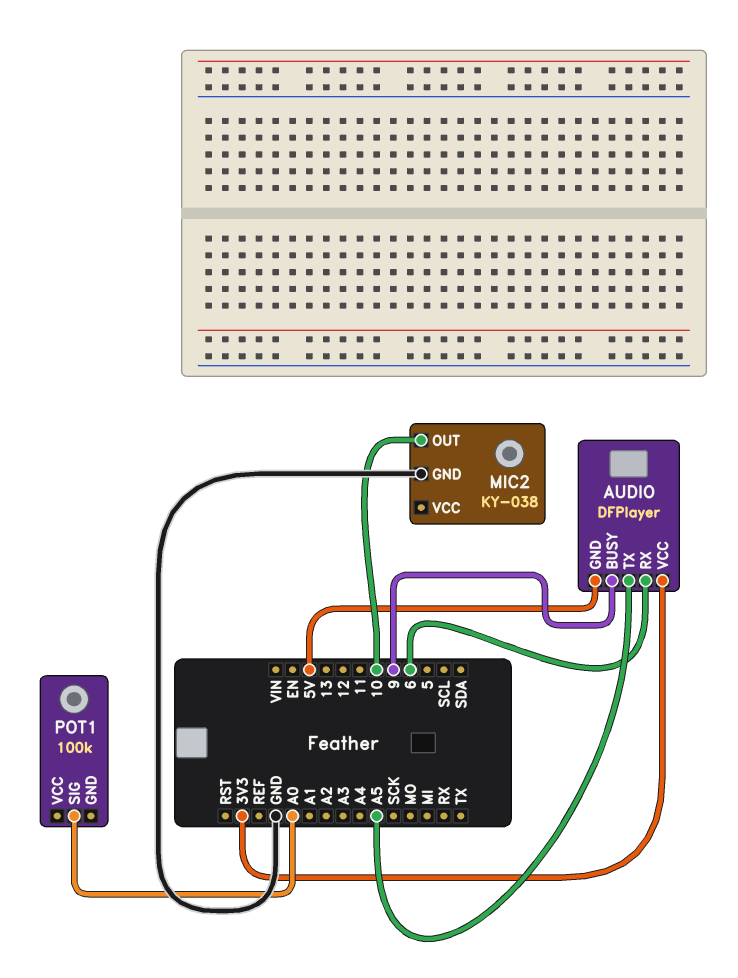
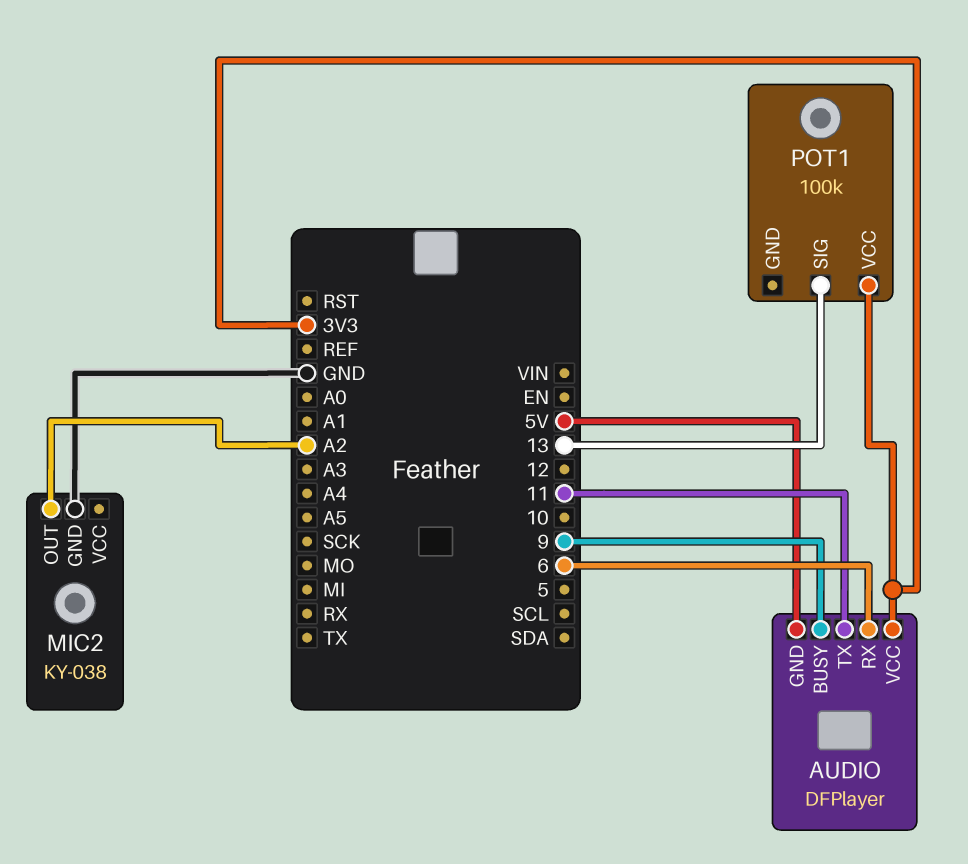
AUDIO pin TX: A5 -> 11
MIC2 pin OUT: 10 -> A2
POT1 pin SIG: A0 -> 13
POT1 pin VCC: none -> 3V3

